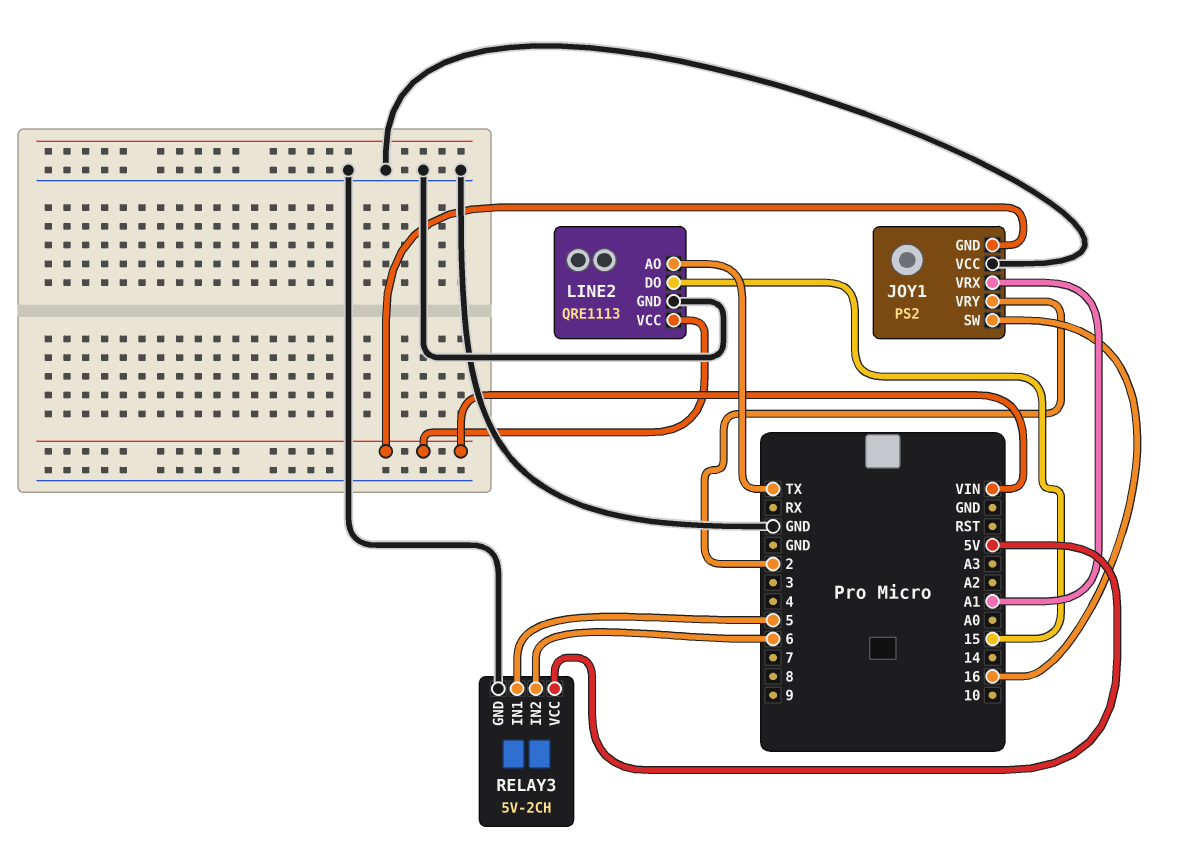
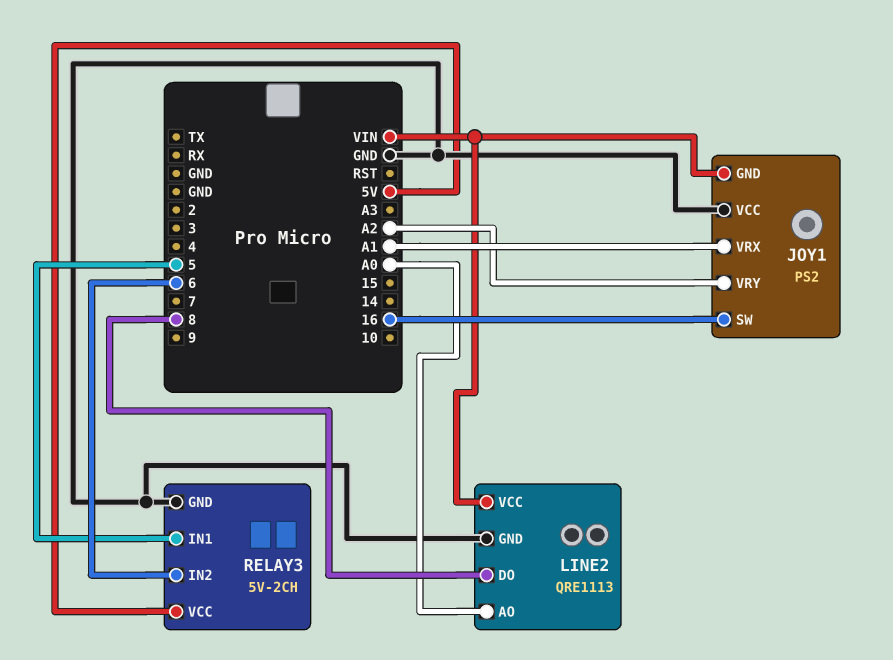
JOY1 pin VRY: 2 -> A2
LINE2 pin AO: TX -> A0
LINE2 pin DO: 15 -> 8

